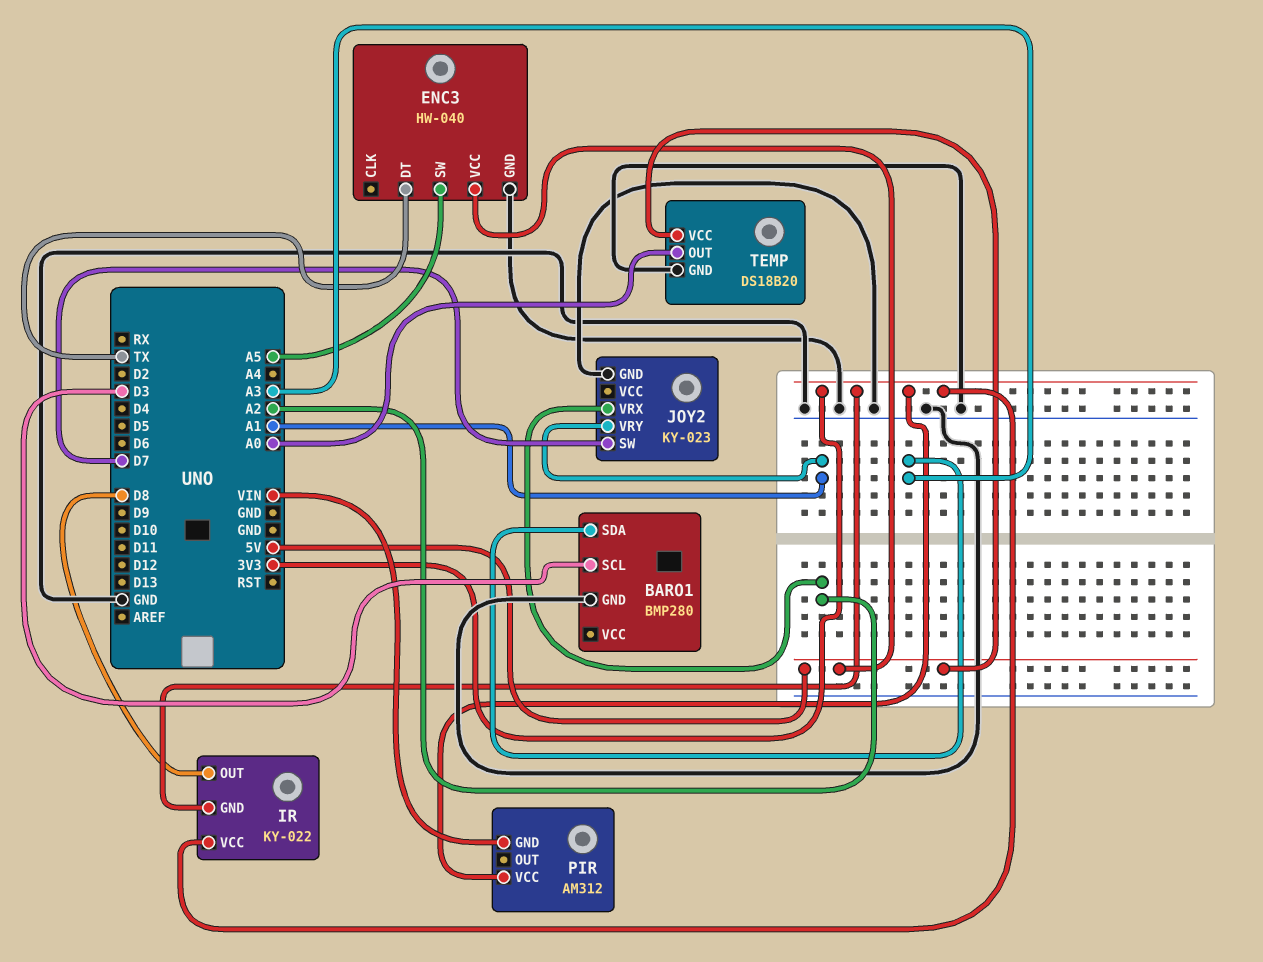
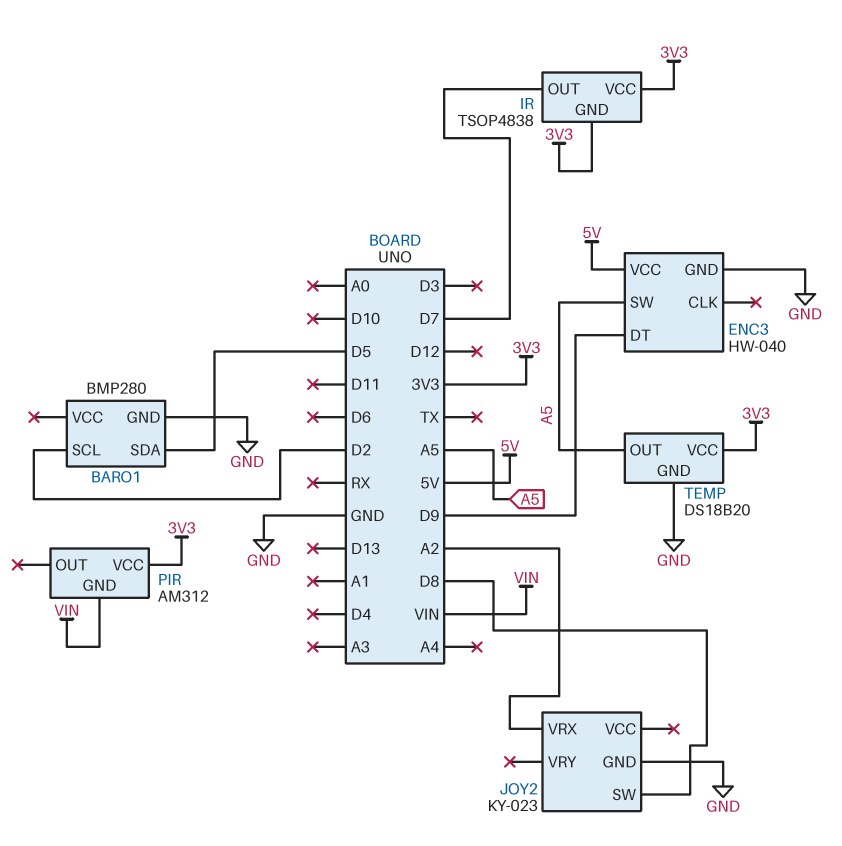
BARO1 pin SCL: D3 -> D2
BARO1 pin SDA: A3 -> D5
ENC3 pin DT: TX -> D9
IR: KY-022 -> TSOP4838
IR pin OUT: D8 -> D7
JOY2 pin SW: D7 -> D8
JOY2 pin VRY: A1 -> none
TEMP pin OUT: A0 -> A5
TEMP pin VCC: 5V -> 3V3

